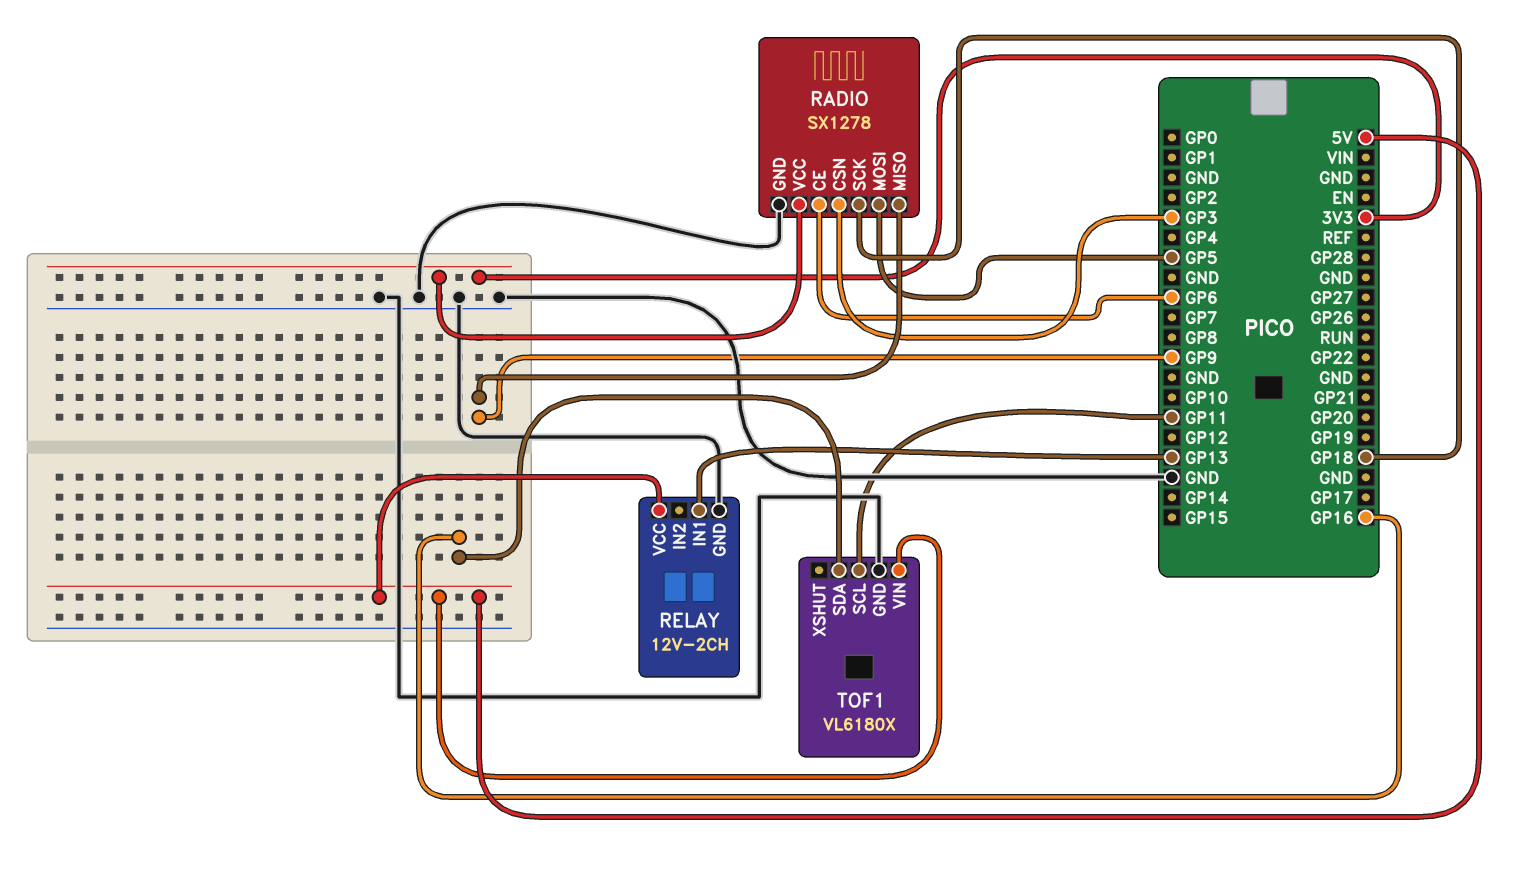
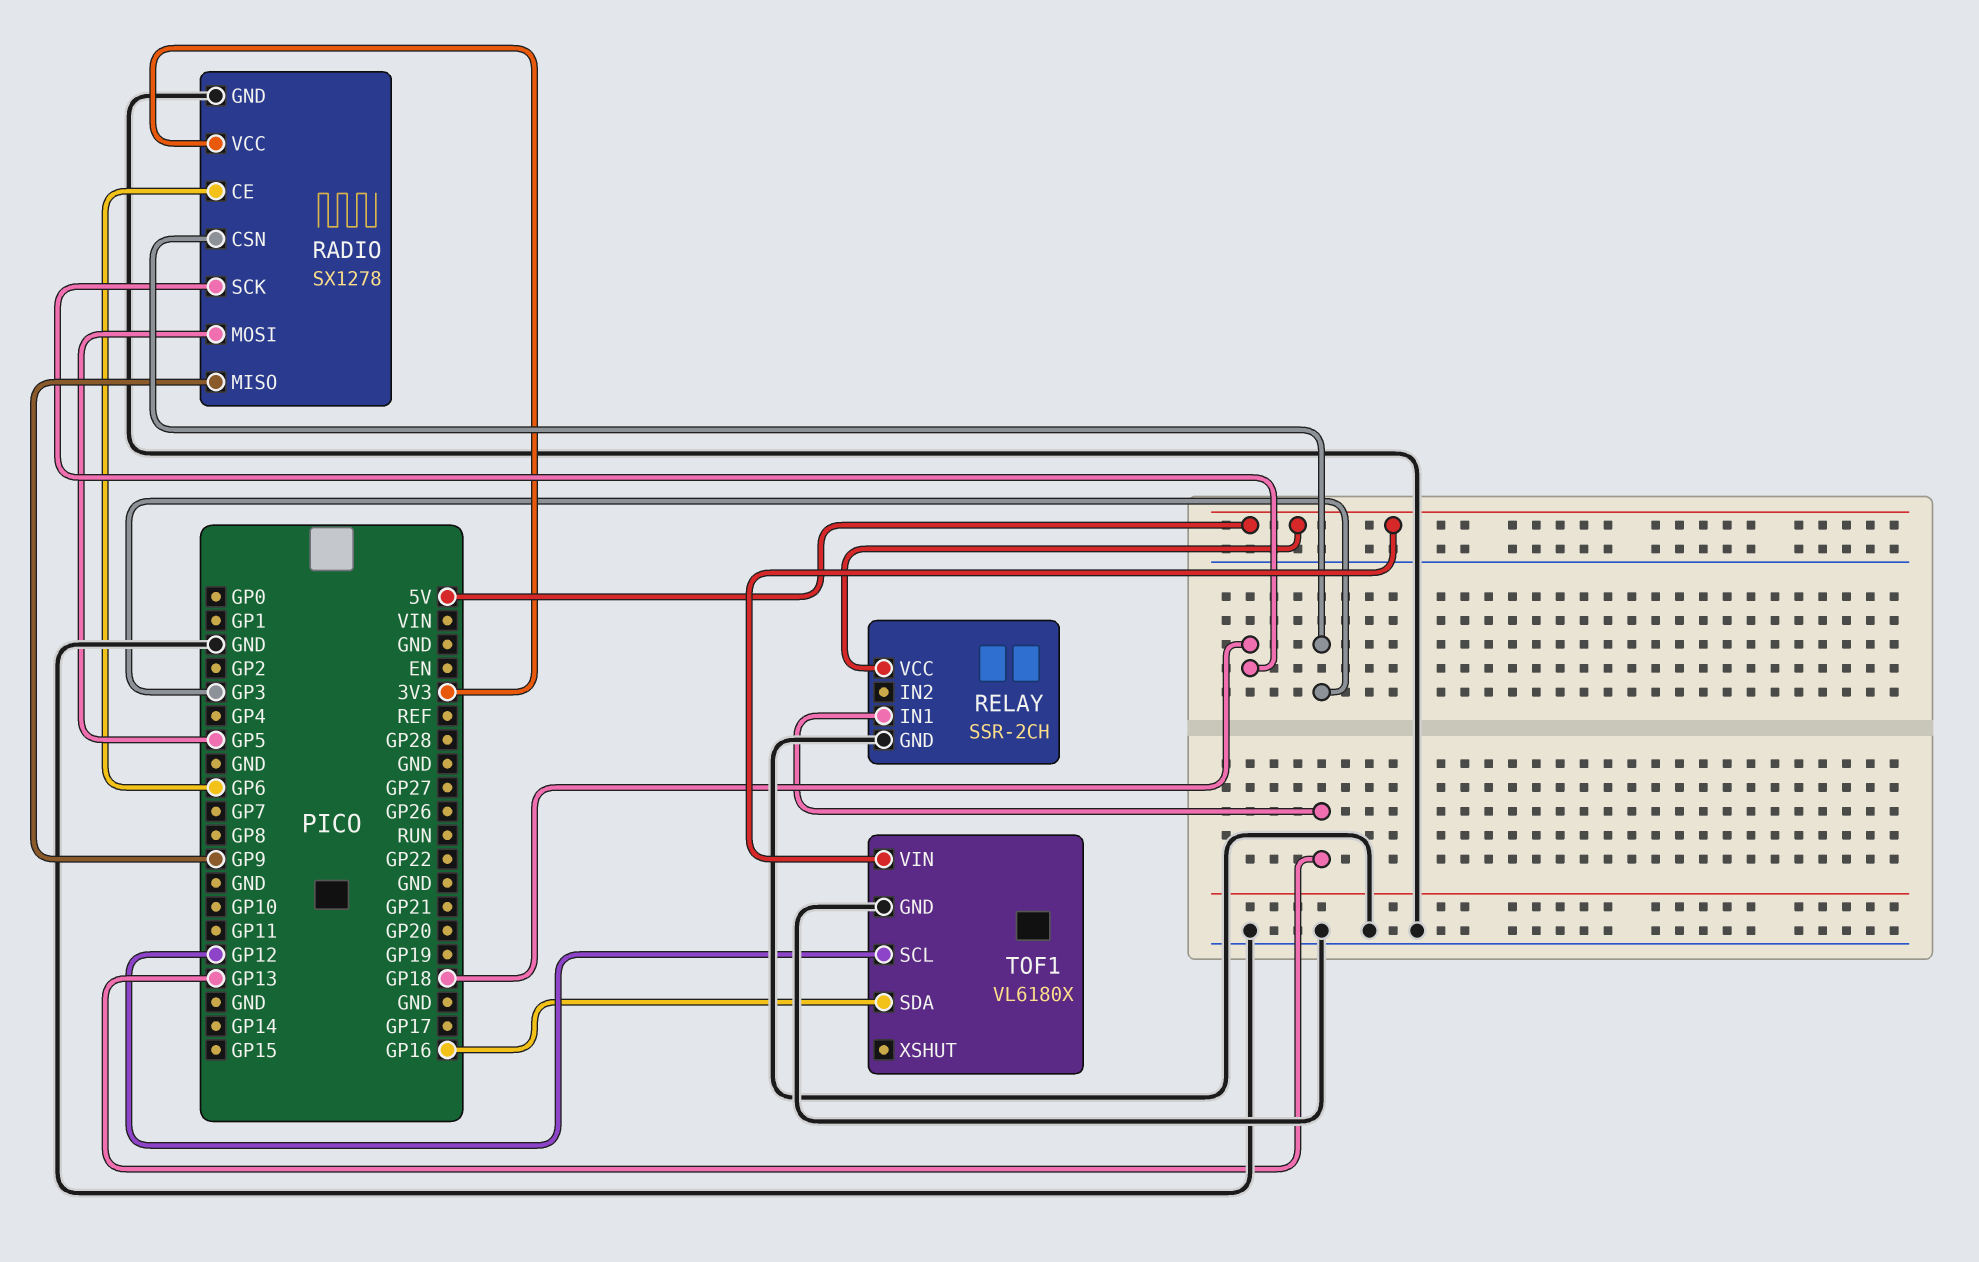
RELAY: 12V-2CH -> SSR-2CH
TOF1 pin SCL: GP11 -> GP12

